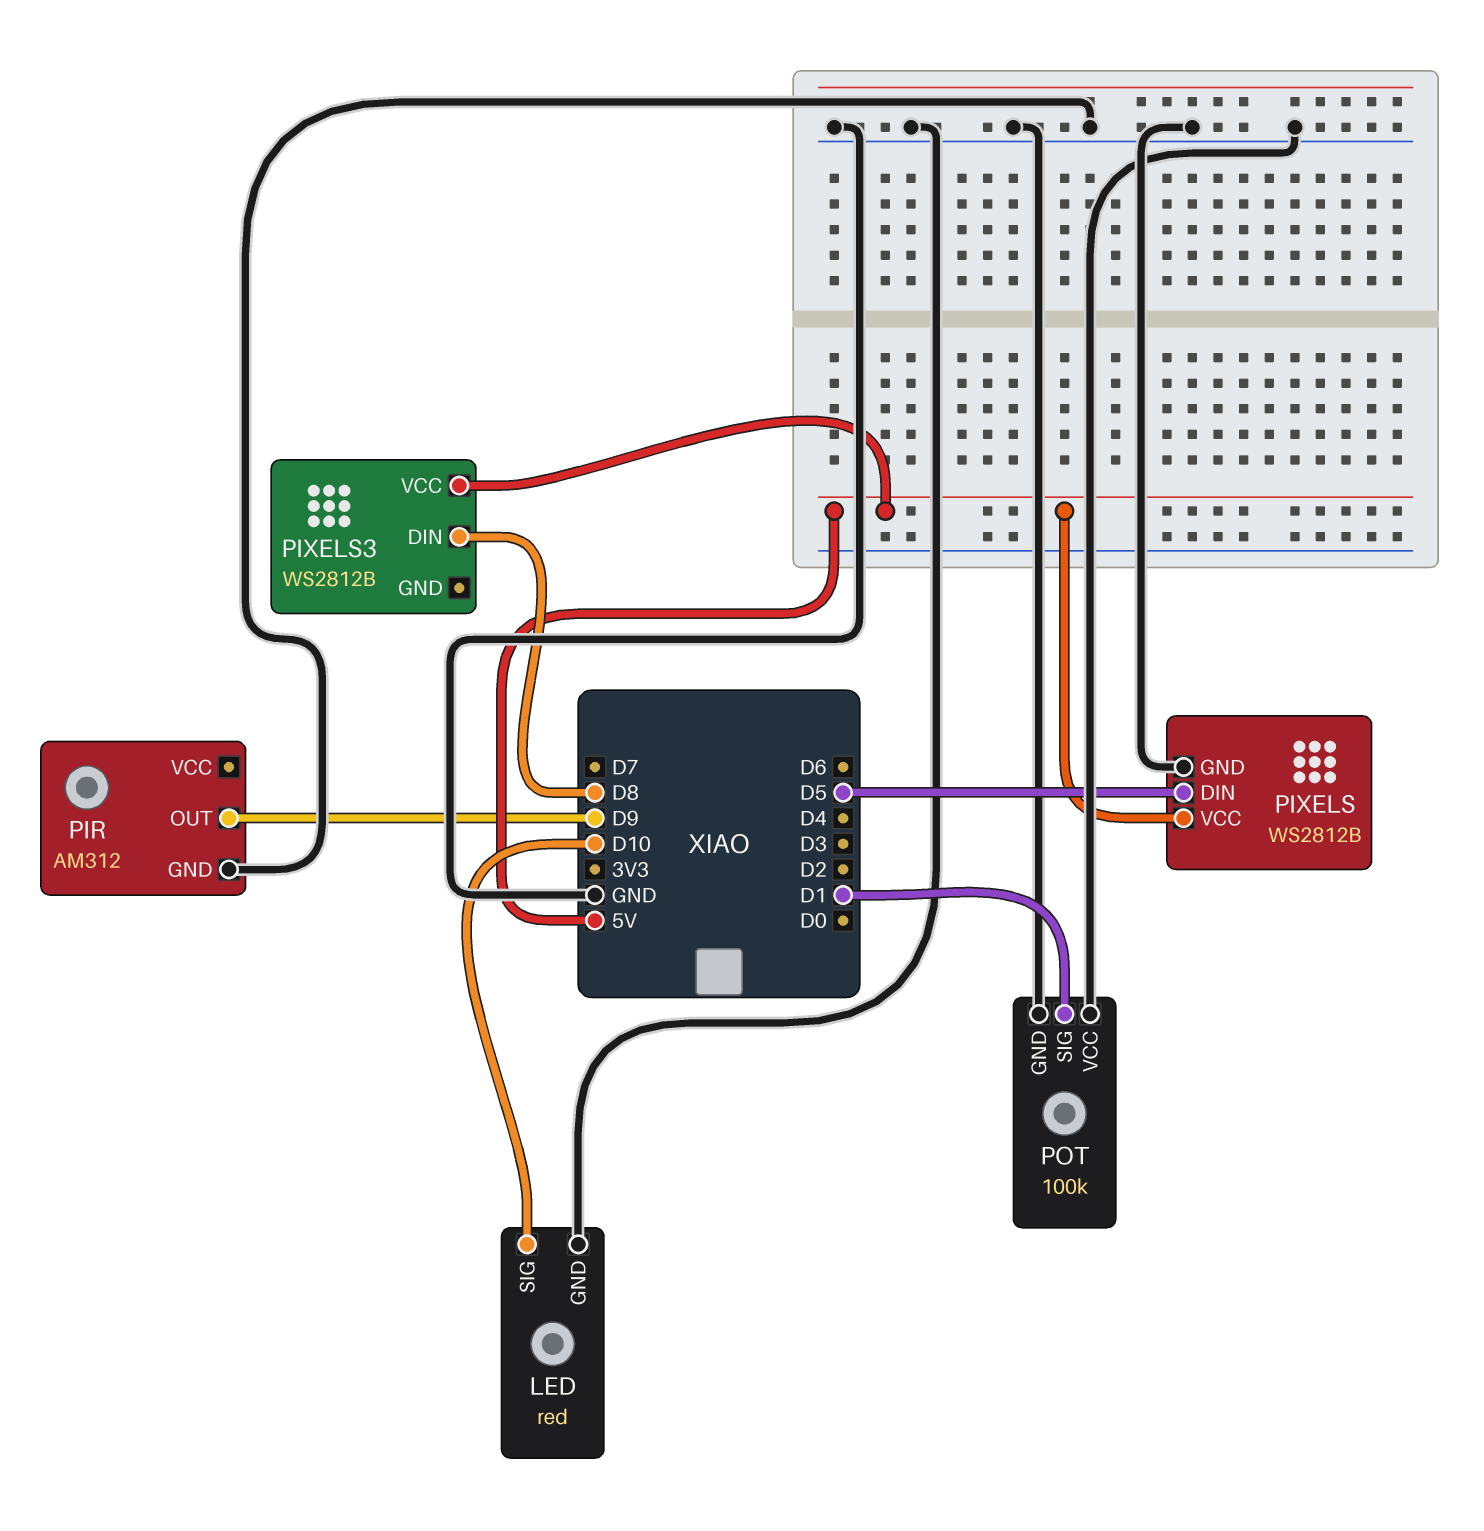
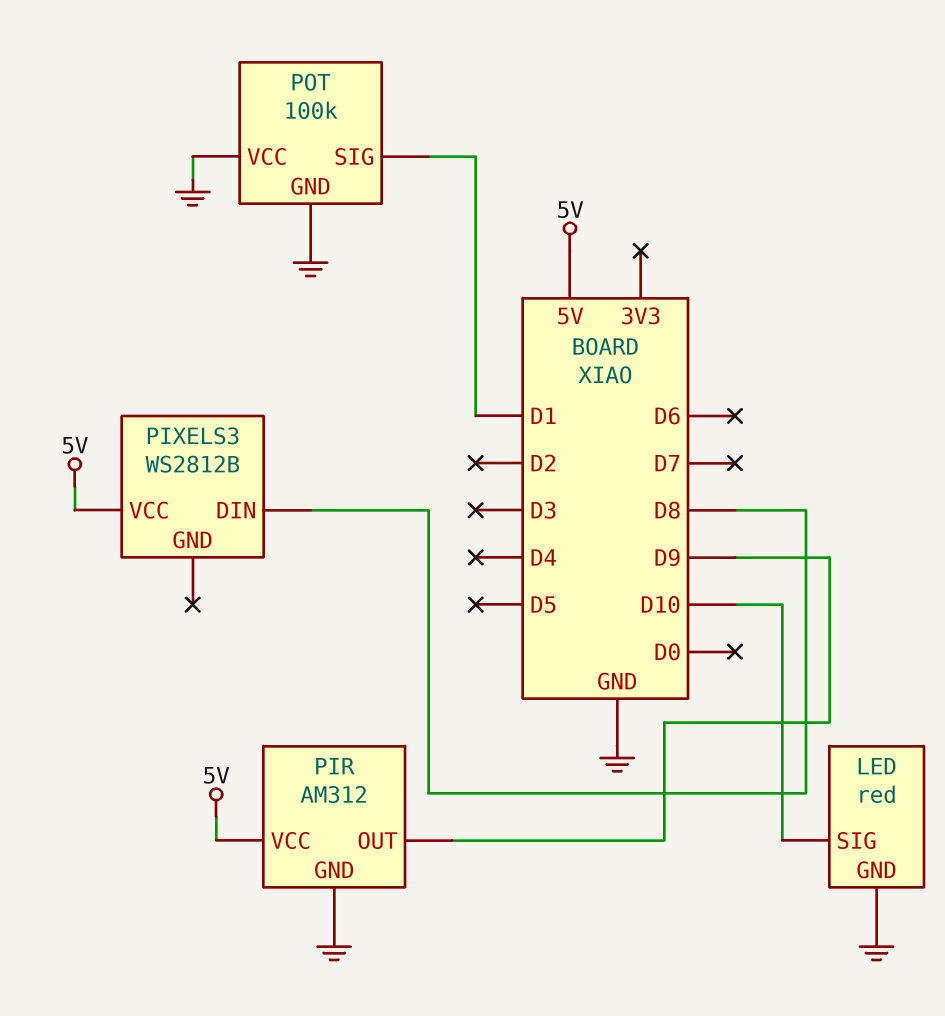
PIR pin VCC: none -> 5V
PIXELS: WS2812B -> none
PIXELS pin DIN: D5 -> none
PIXELS pin GND: GND -> none
PIXELS pin VCC: 5V -> none

